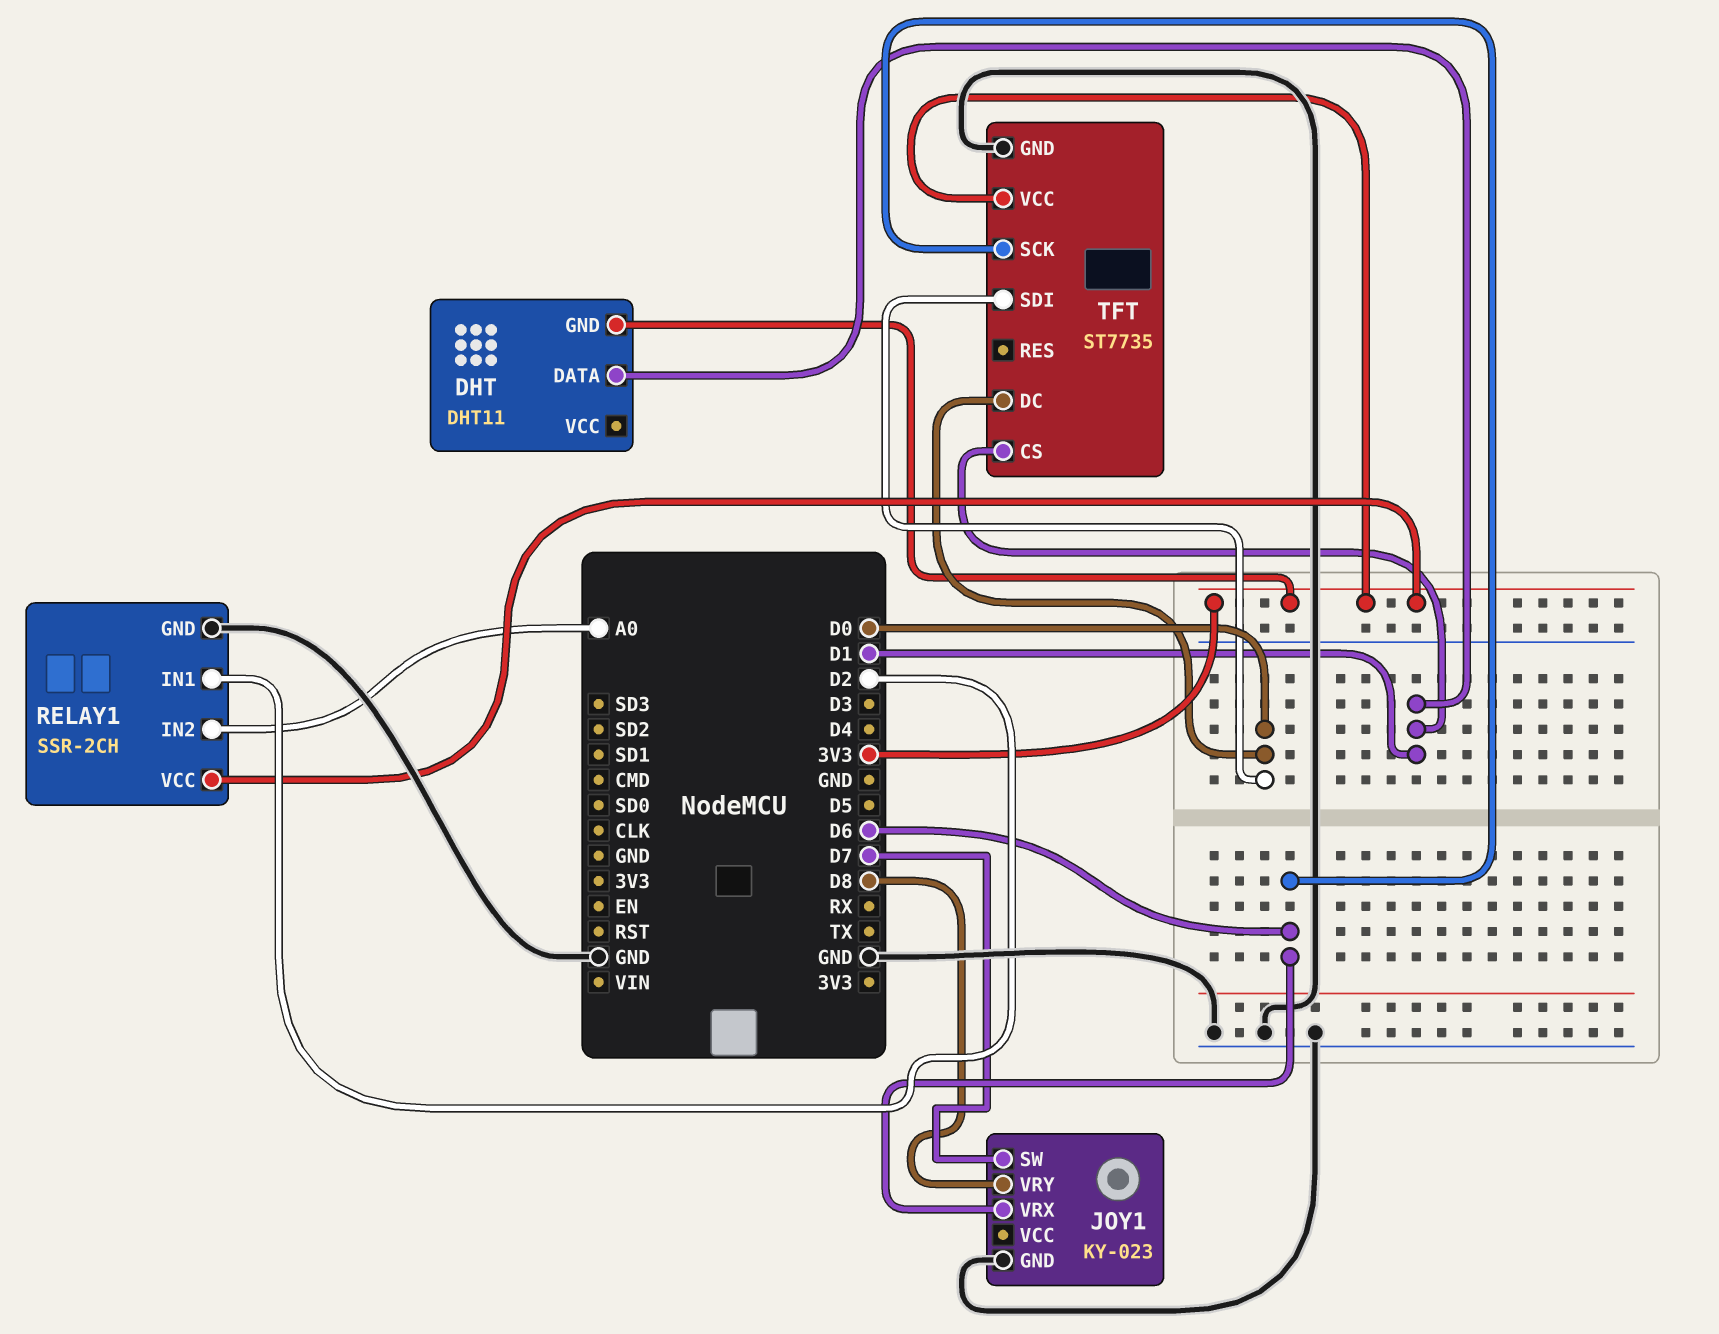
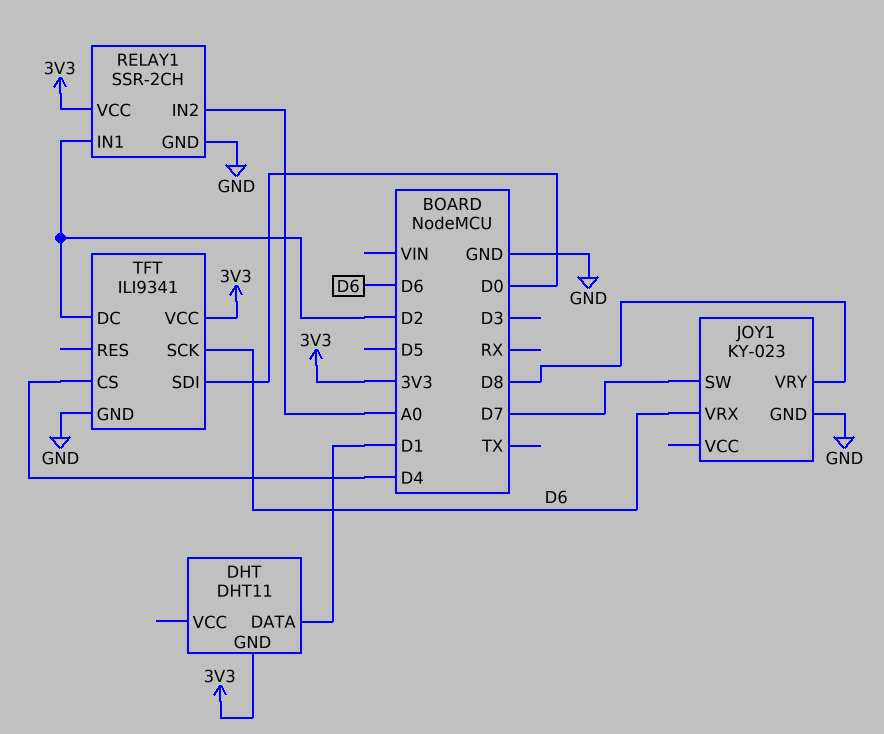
TFT: ST7735 -> ILI9341
TFT pin CS: D1 -> D4
TFT pin DC: D0 -> D2

